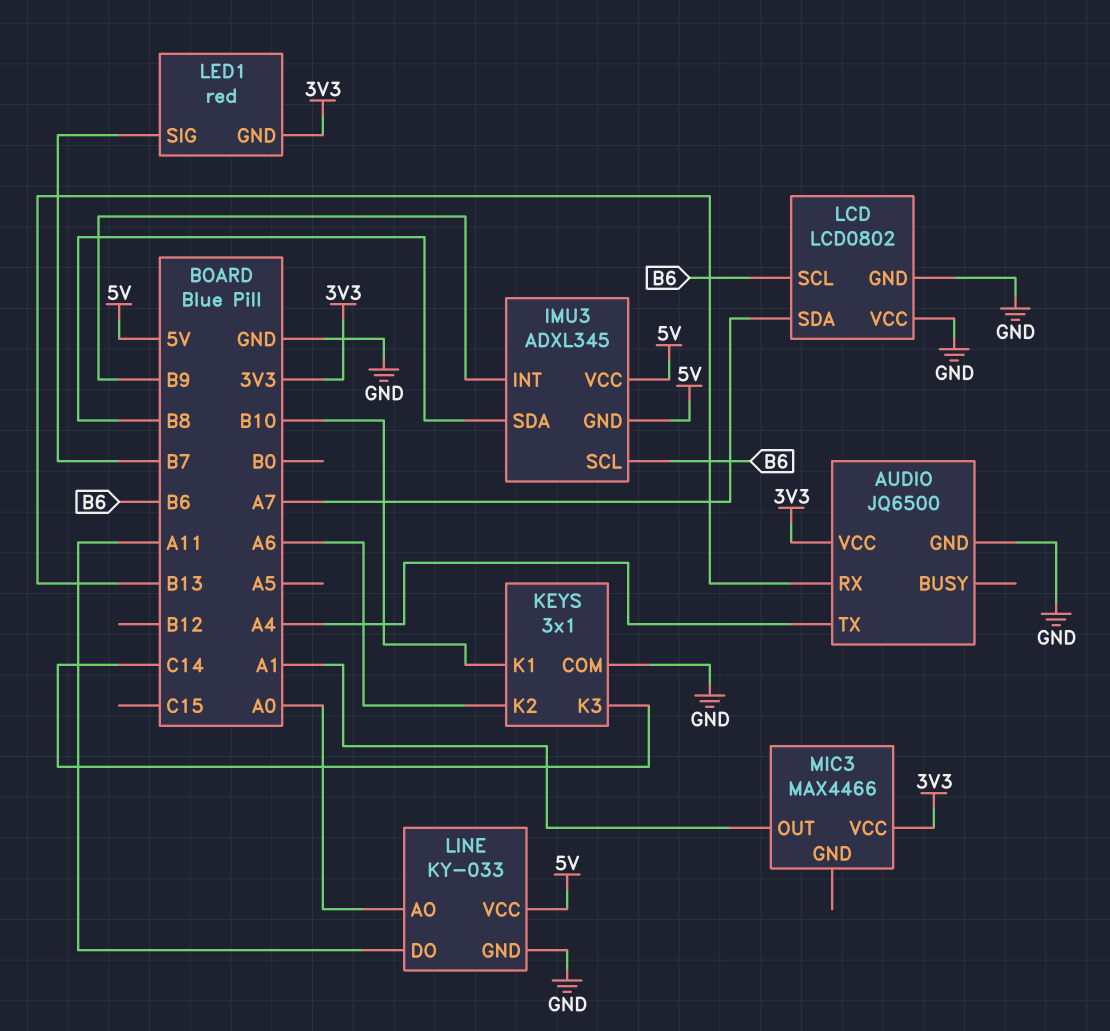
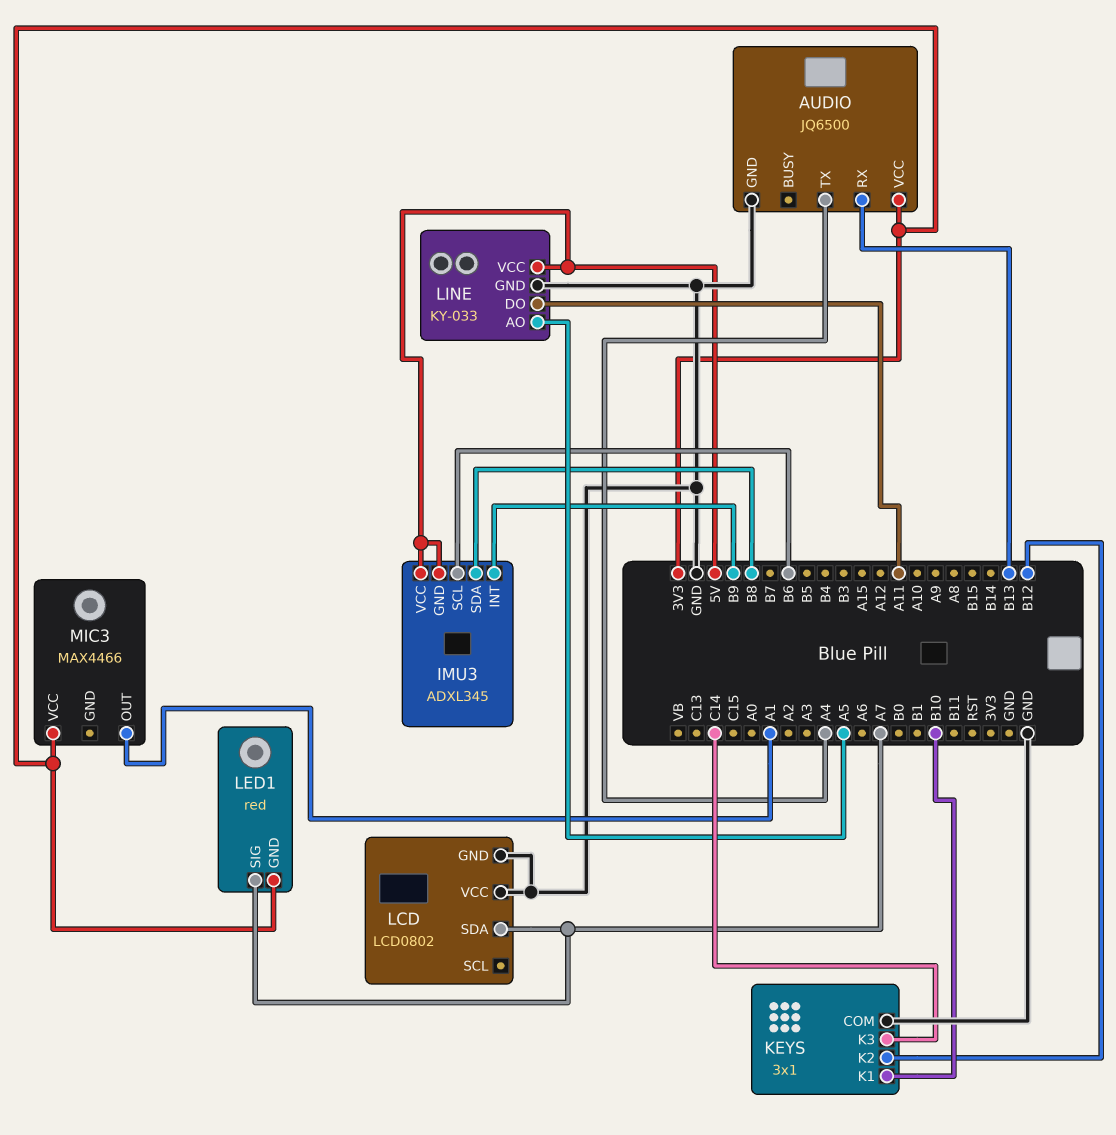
KEYS pin K2: A6 -> B12
LCD pin SCL: B6 -> none
LED1 pin SIG: B7 -> A7
LINE pin AO: A0 -> A5

